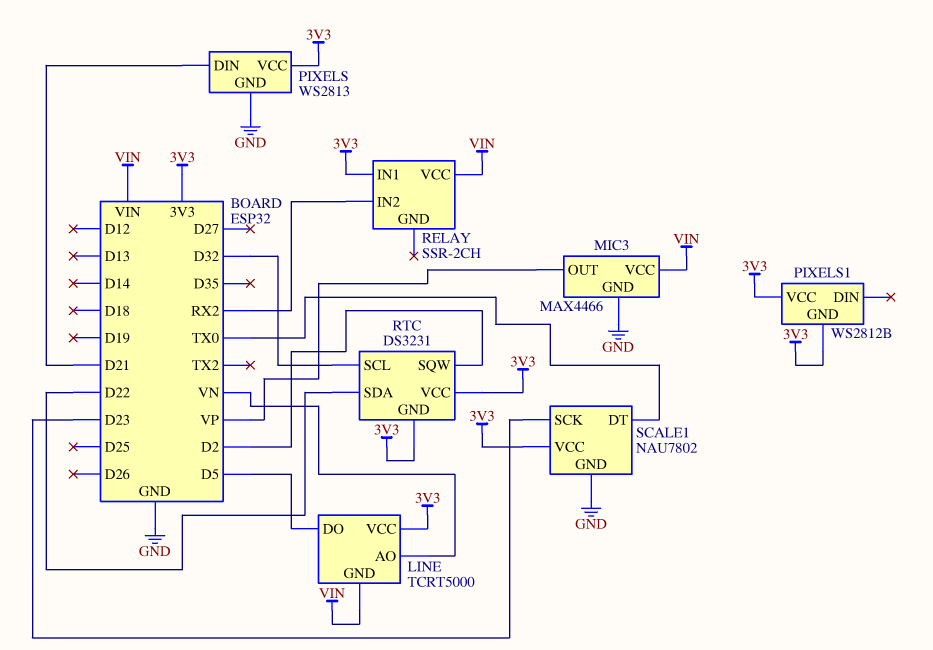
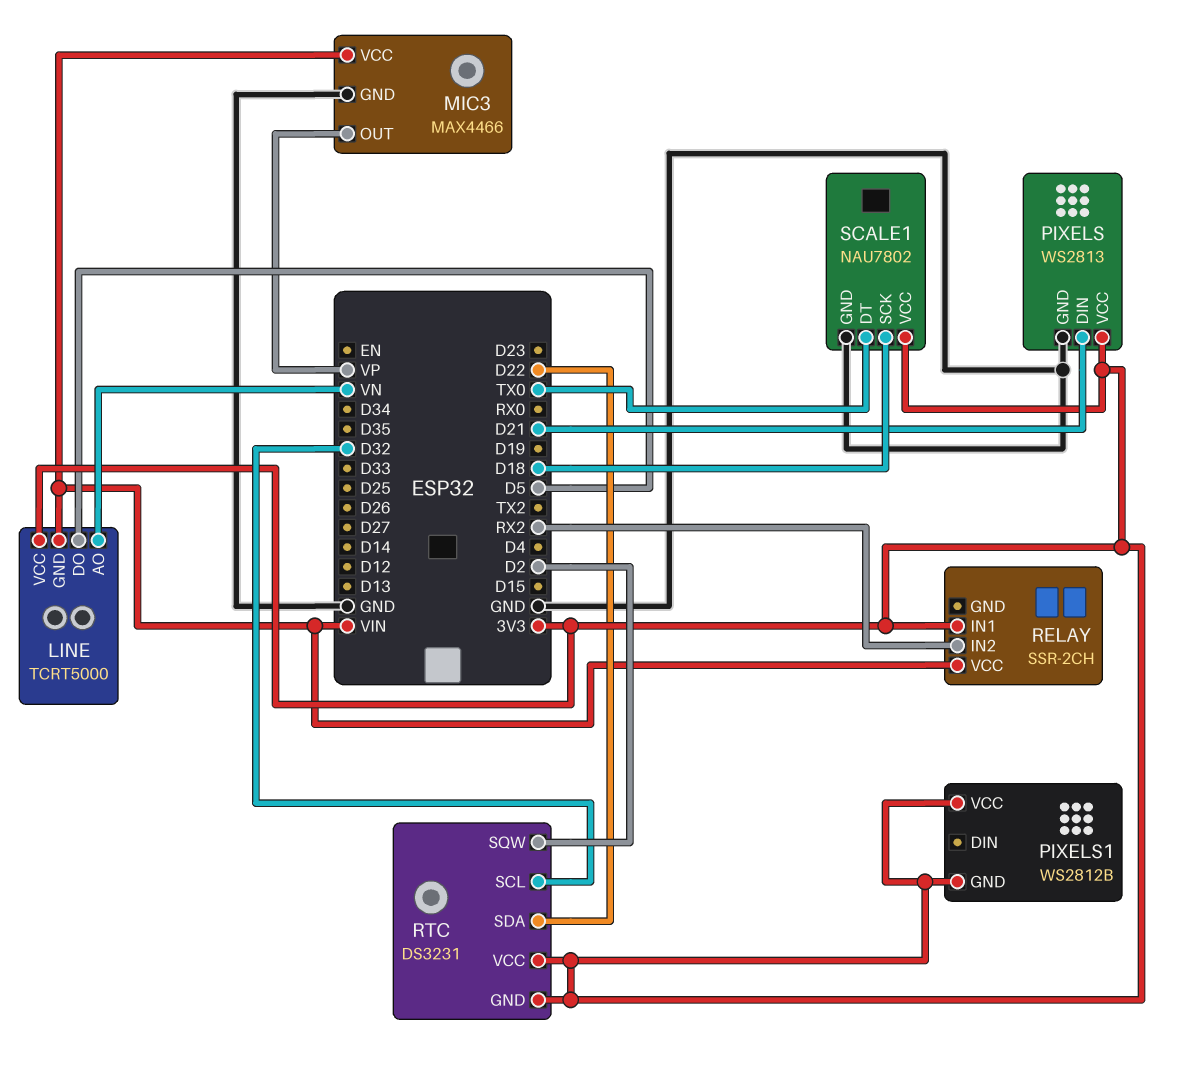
SCALE1 pin SCK: D23 -> D18

